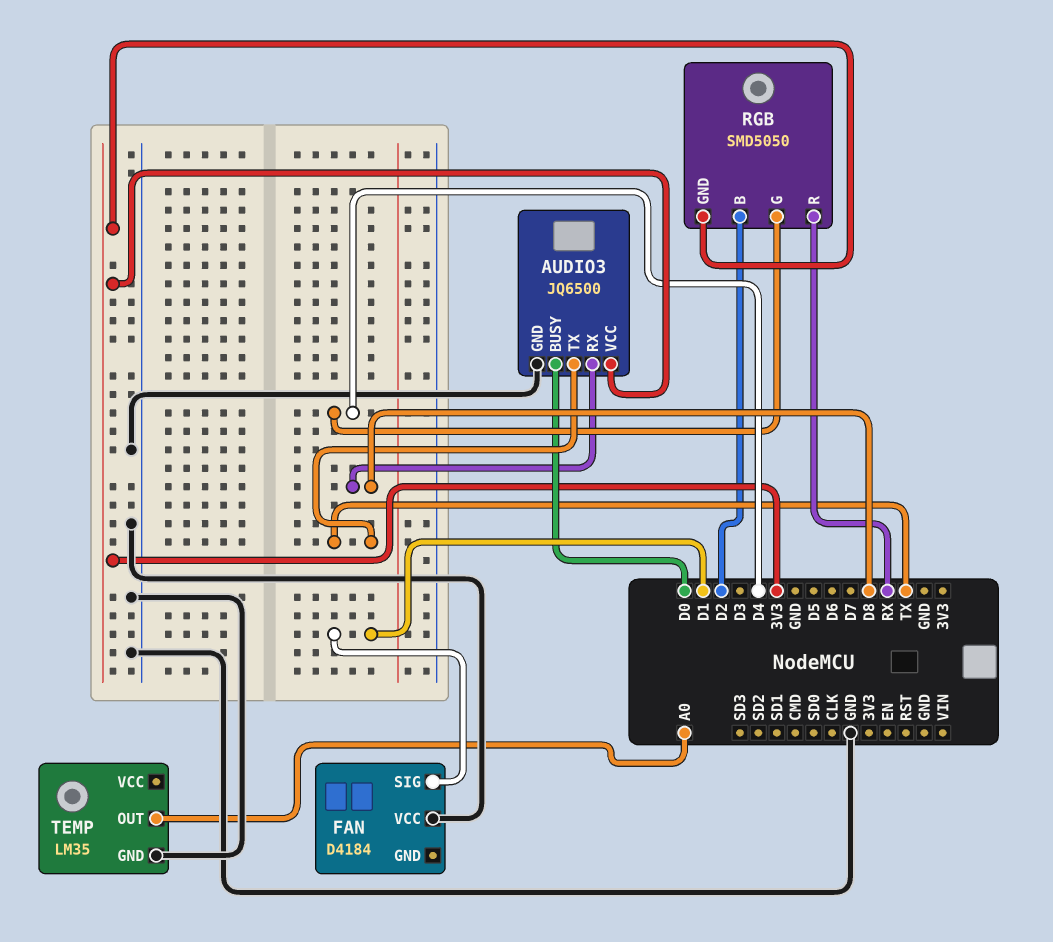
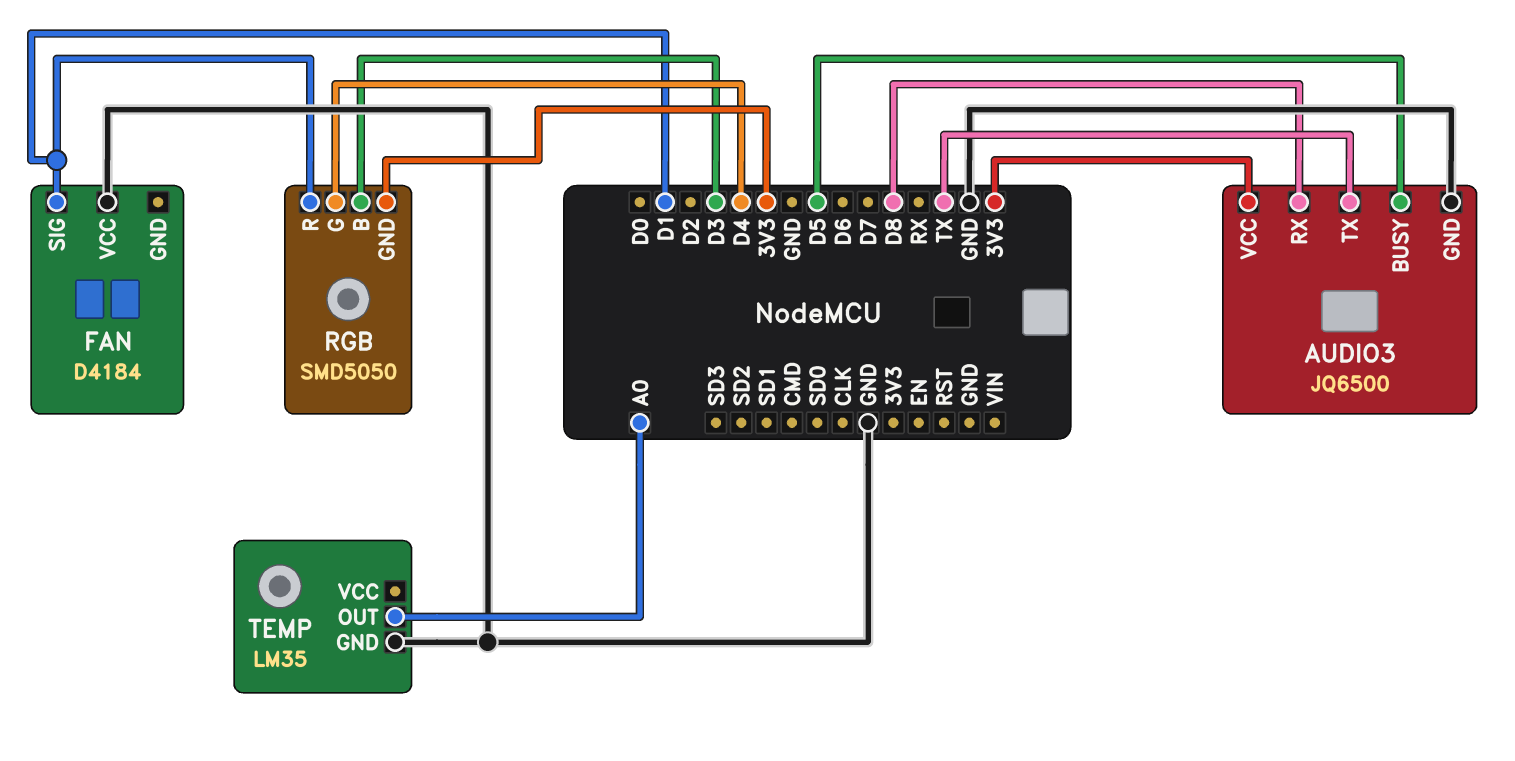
AUDIO3 pin BUSY: D0 -> D5
RGB pin B: D2 -> D3
RGB pin R: RX -> D1

